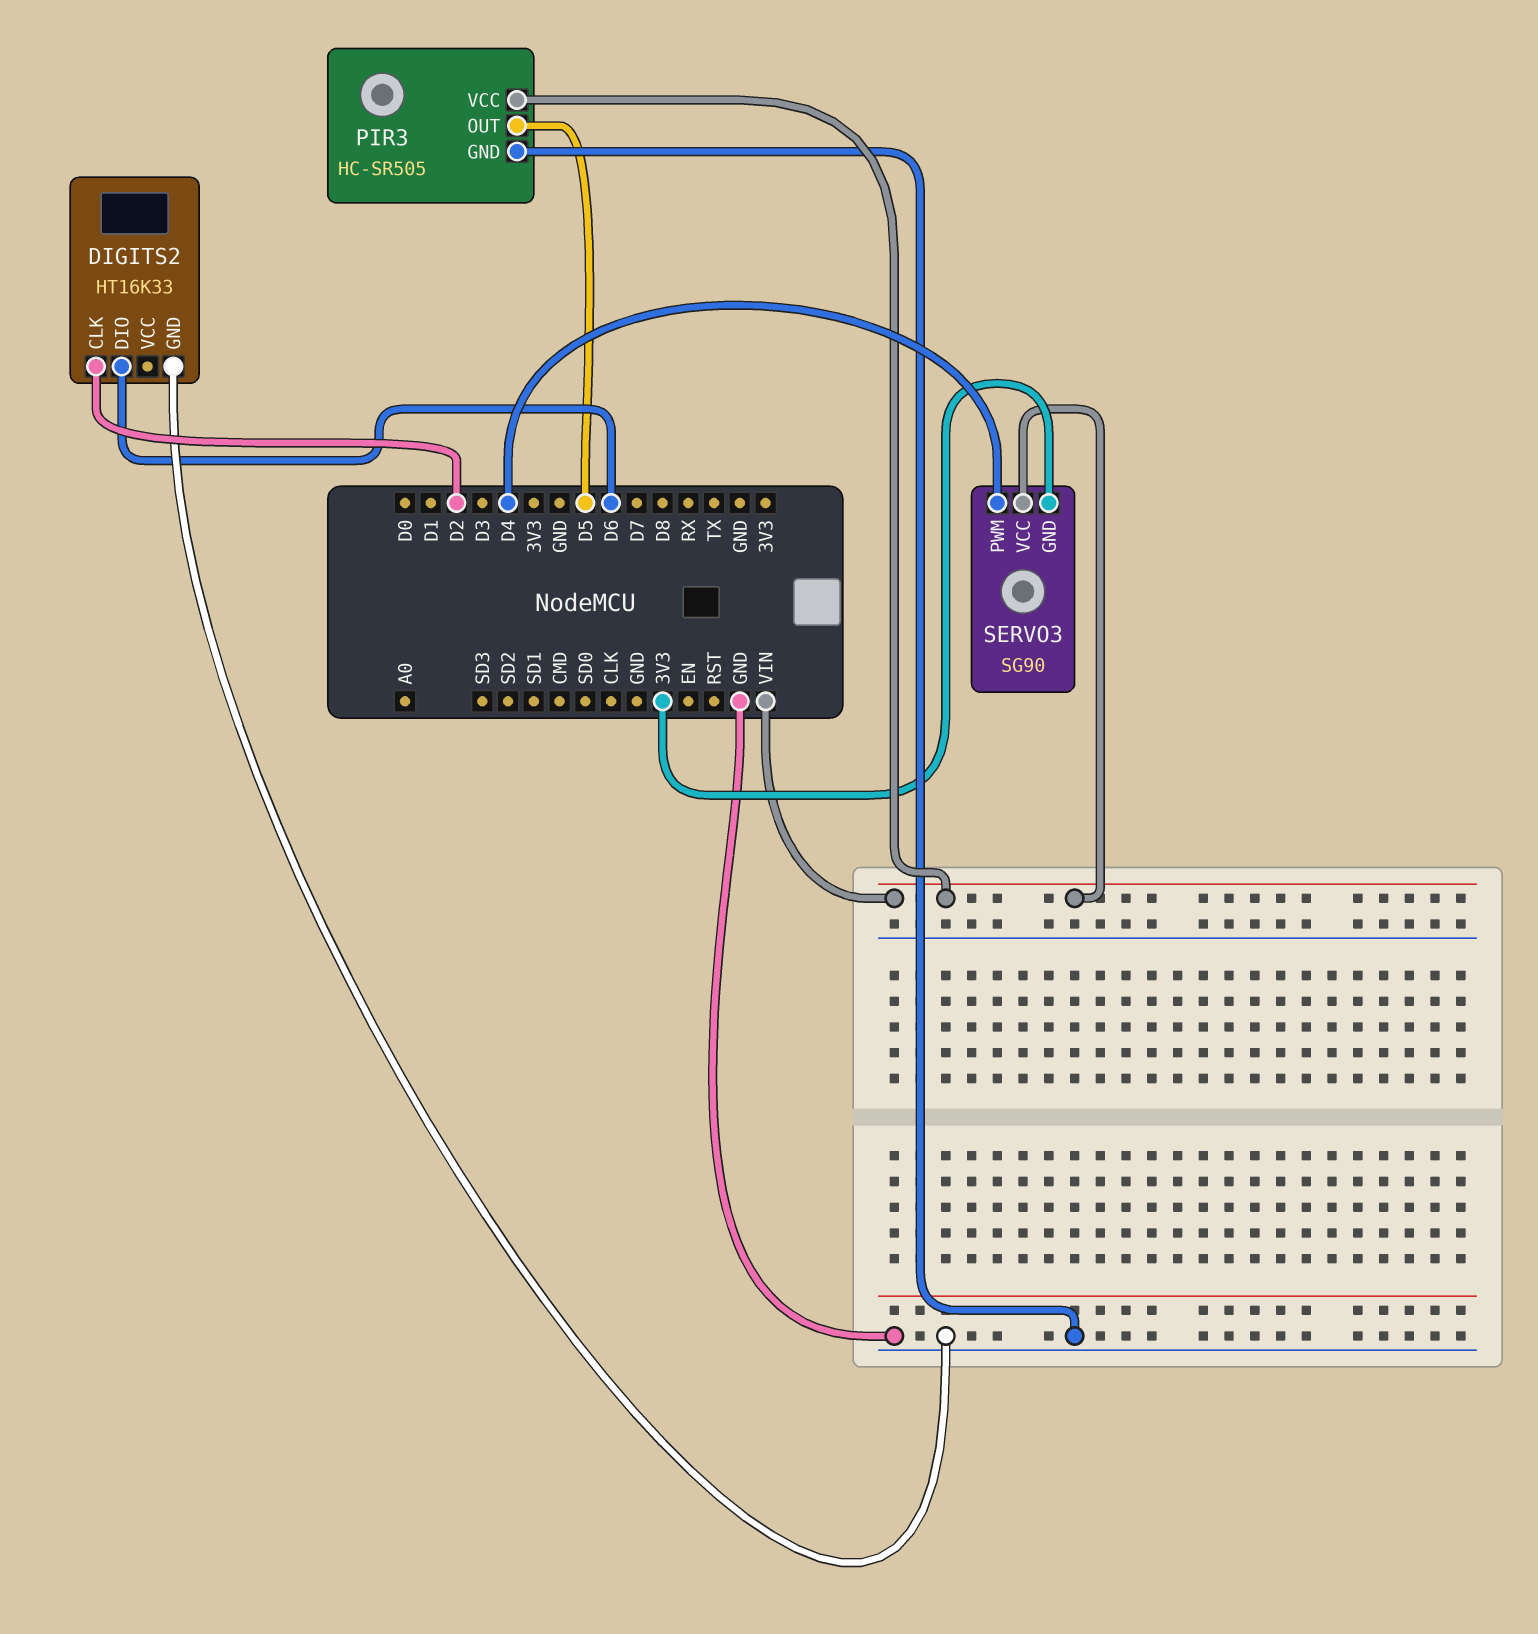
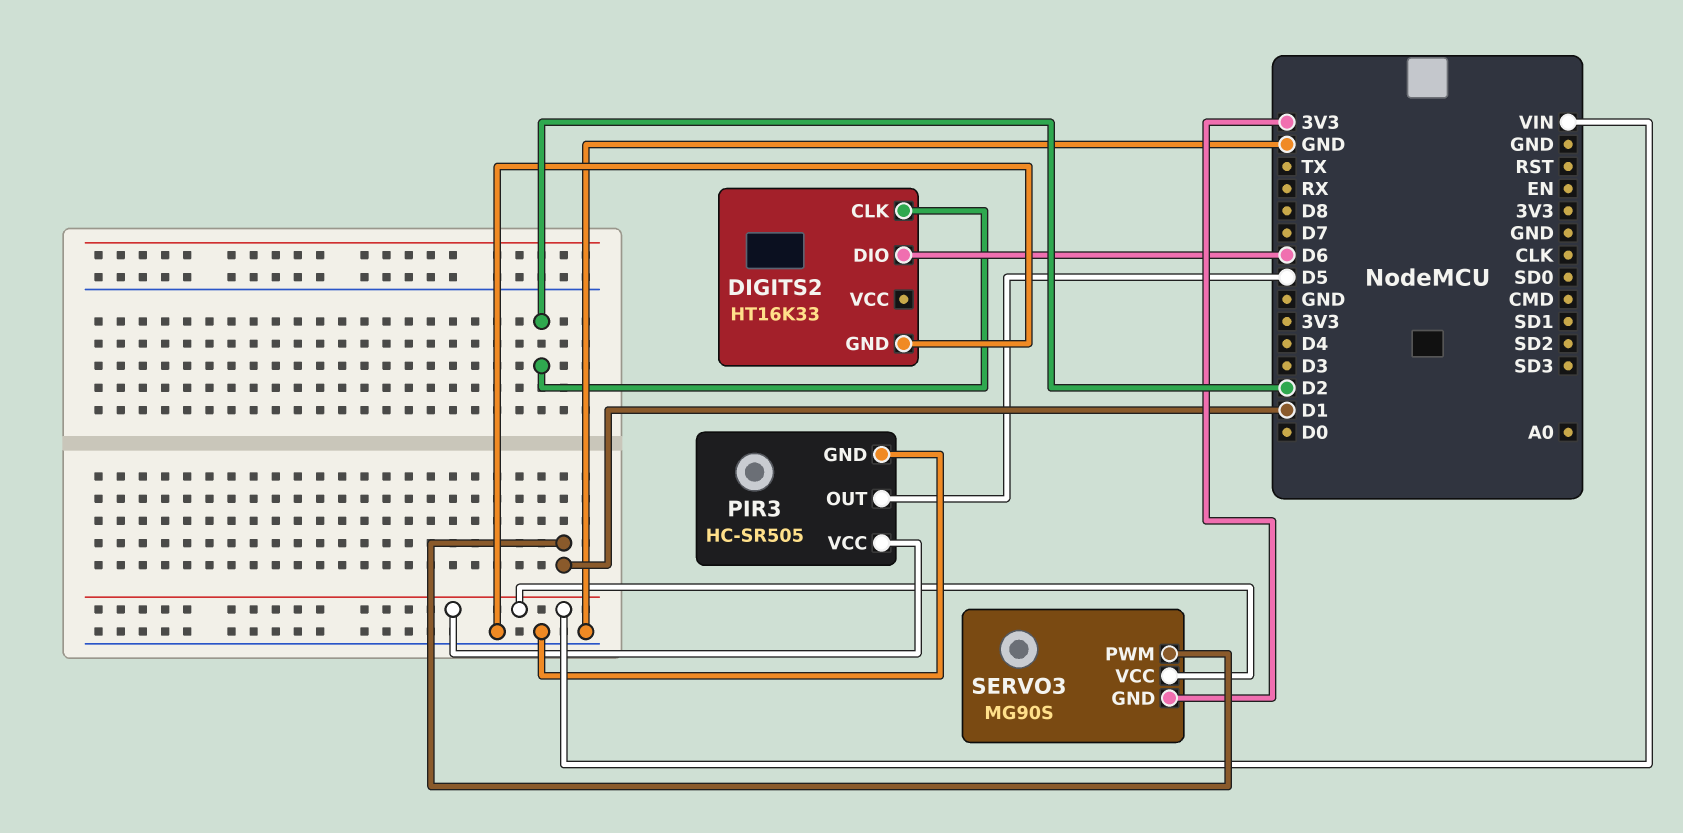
SERVO3: SG90 -> MG90S
SERVO3 pin PWM: D4 -> D1

